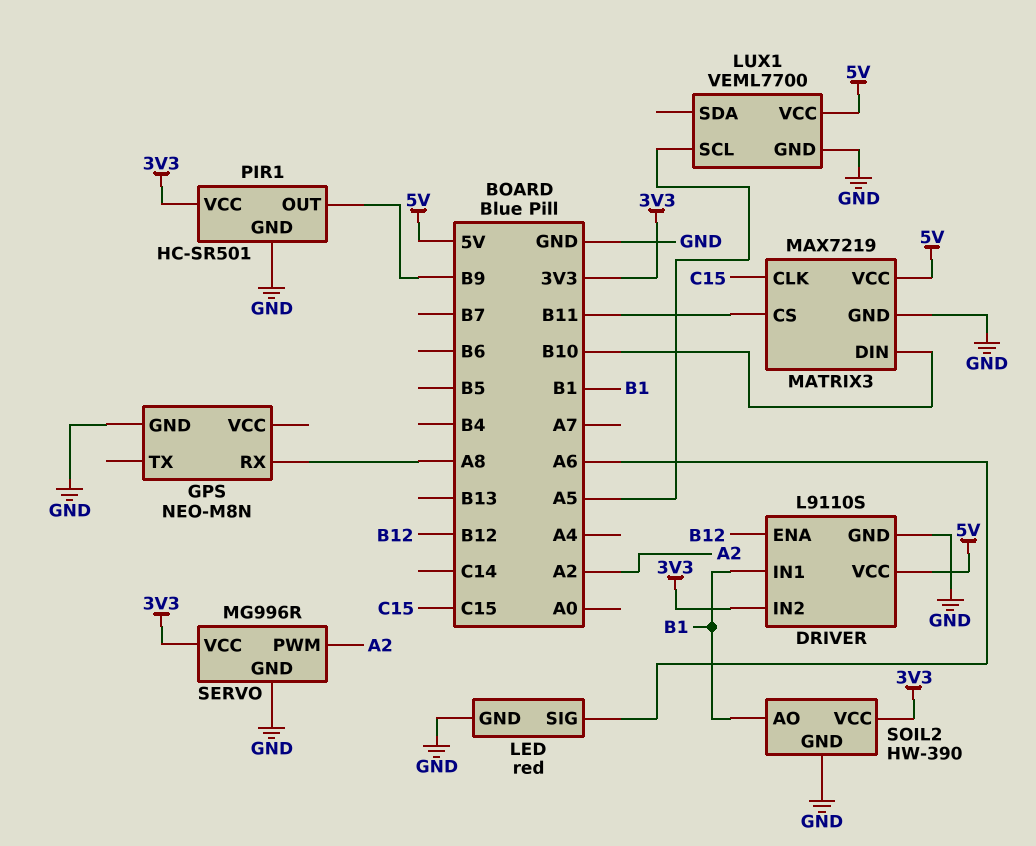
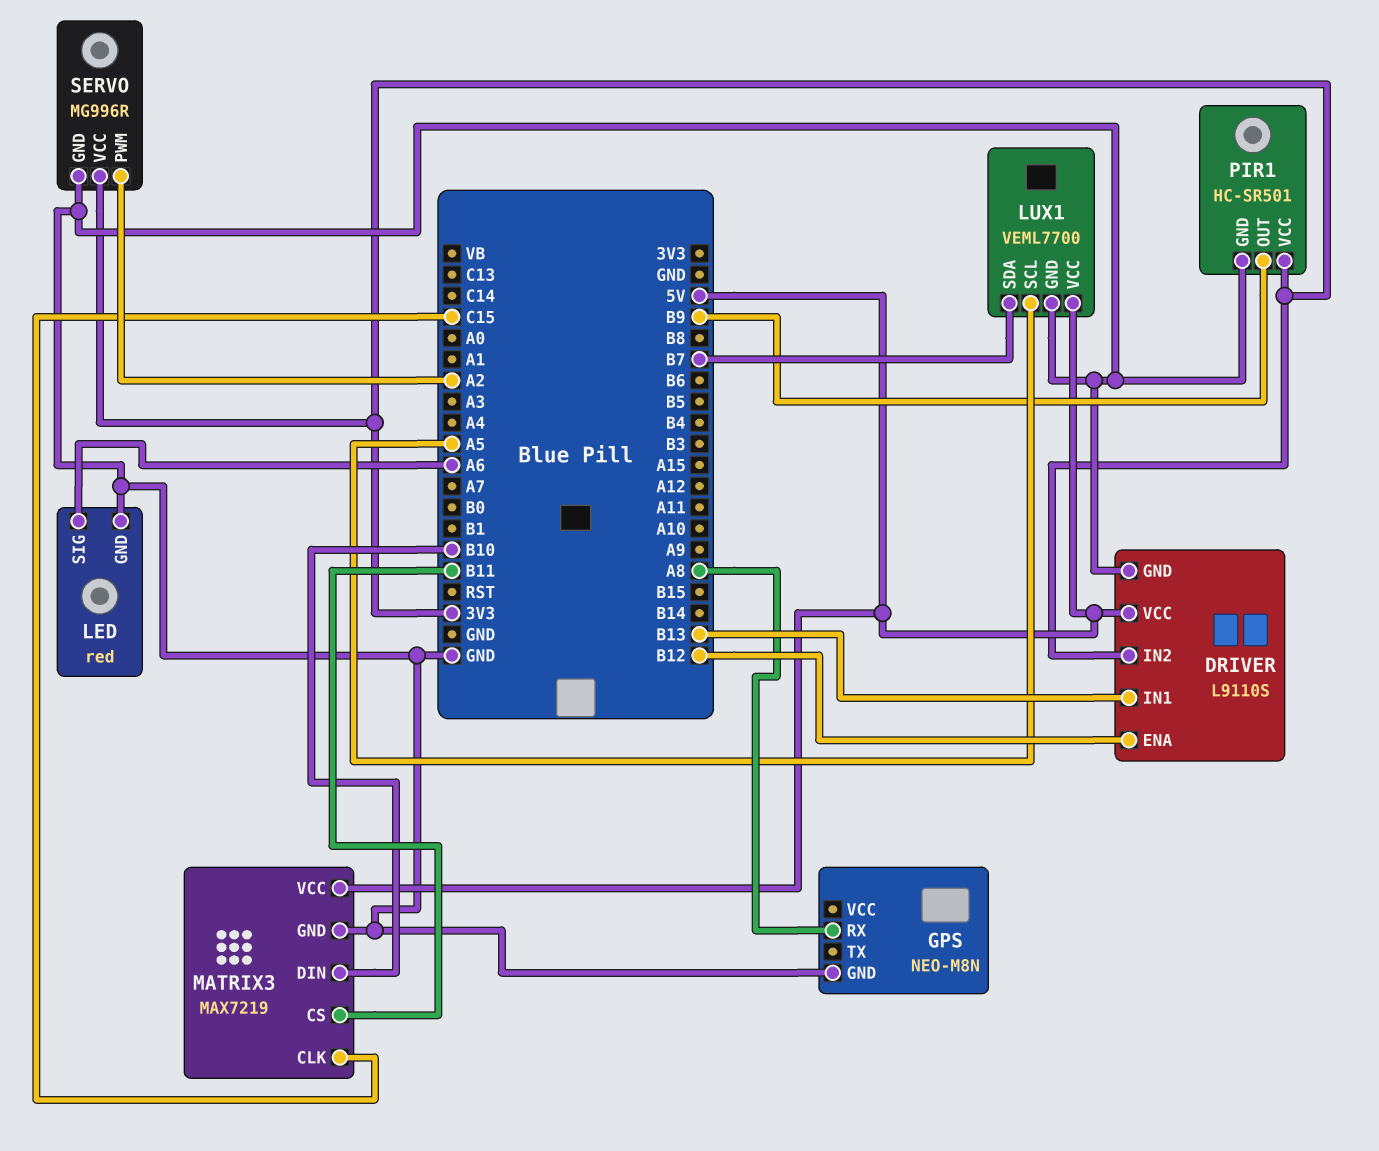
DRIVER pin IN1: B1 -> B13
LUX1 pin SDA: none -> B7
SOIL2: HW-390 -> none
SOIL2 pin AO: B1 -> none
SOIL2 pin GND: GND -> none
SOIL2 pin VCC: 3V3 -> none

